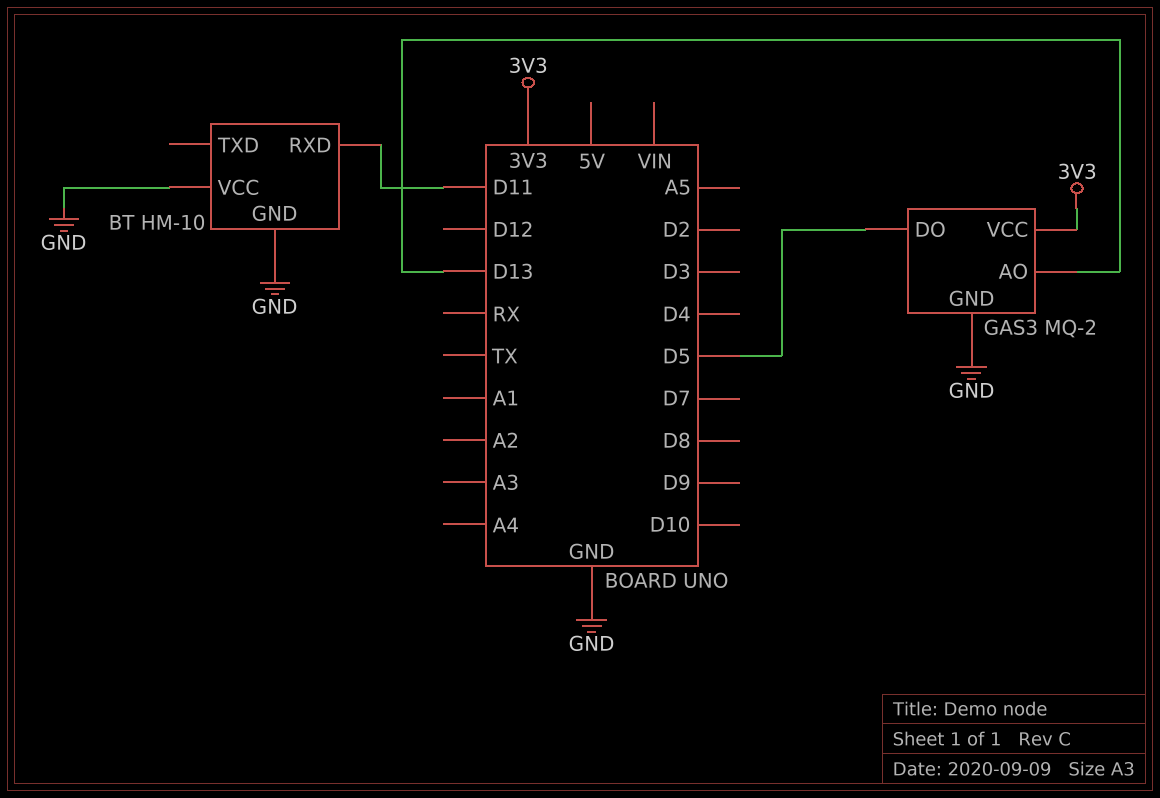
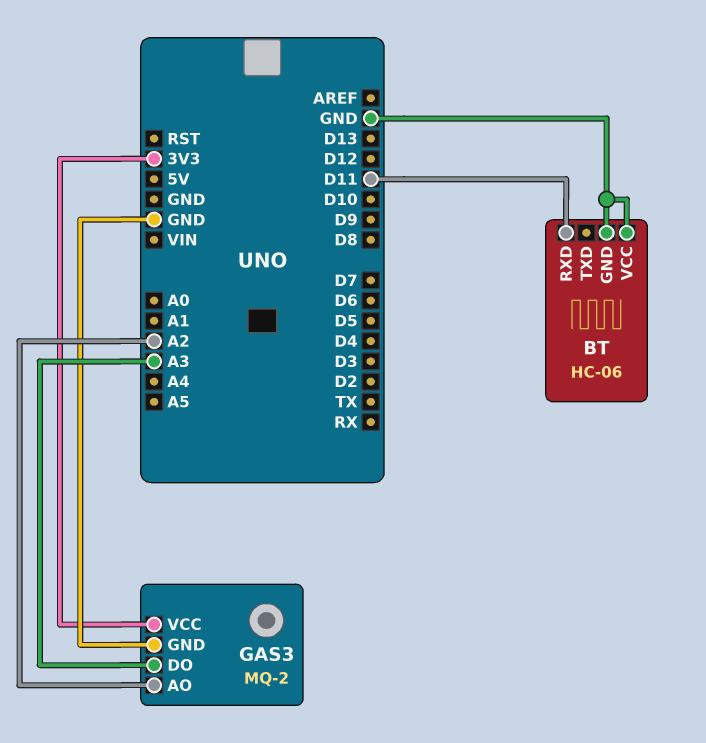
BT: HM-10 -> HC-06
GAS3 pin AO: D13 -> A2
GAS3 pin DO: D5 -> A3

